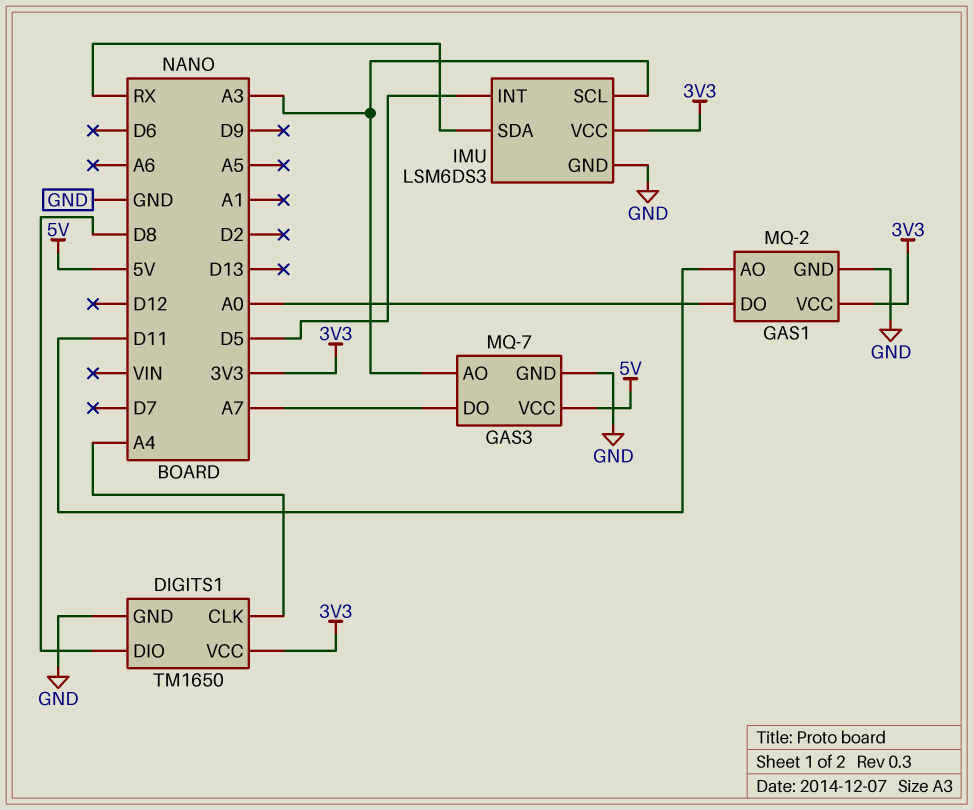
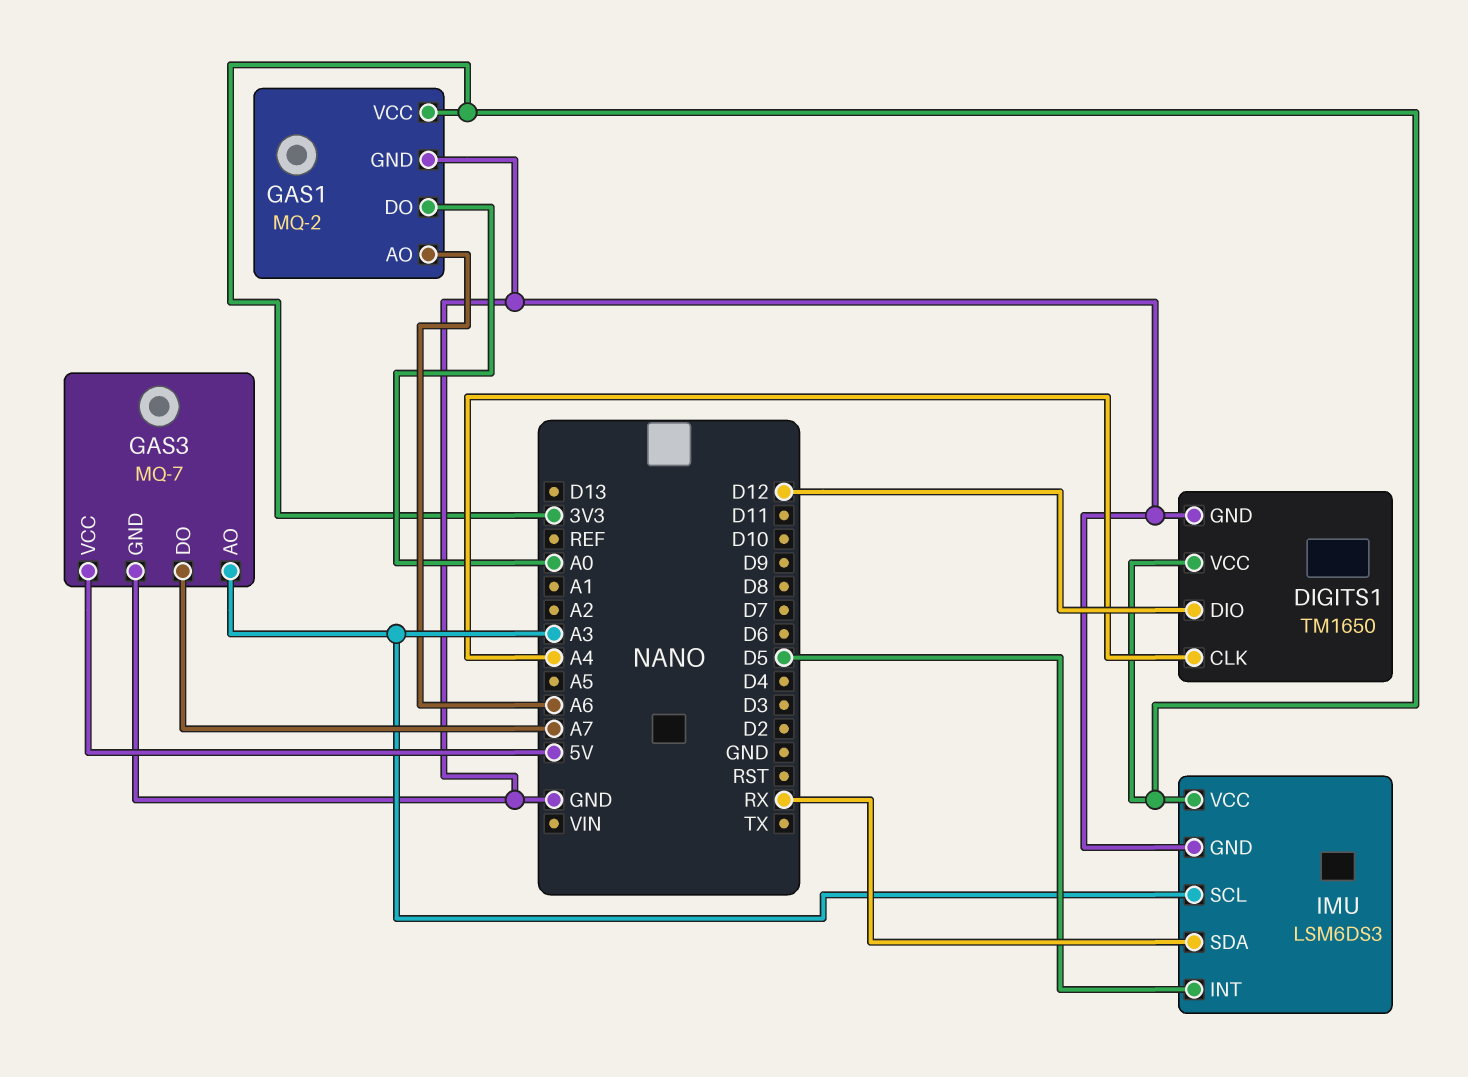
DIGITS1 pin DIO: D8 -> D12
GAS1 pin AO: D11 -> A6

